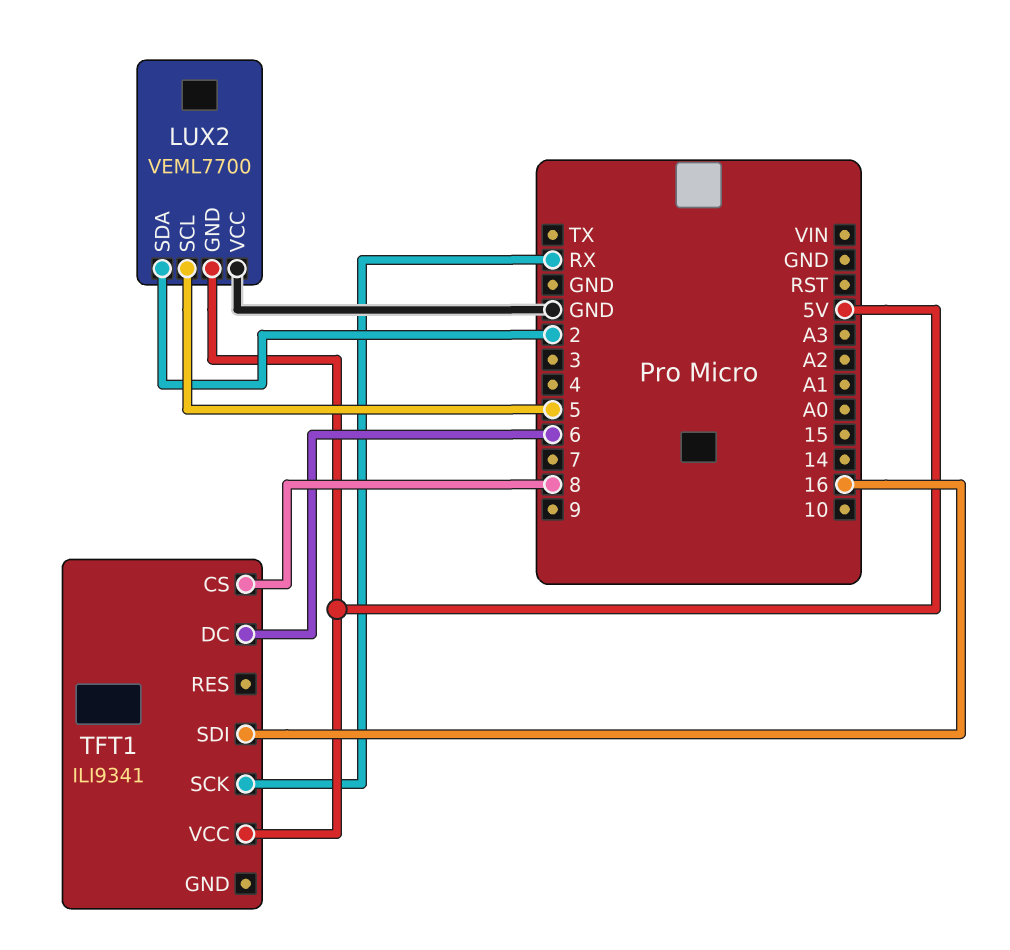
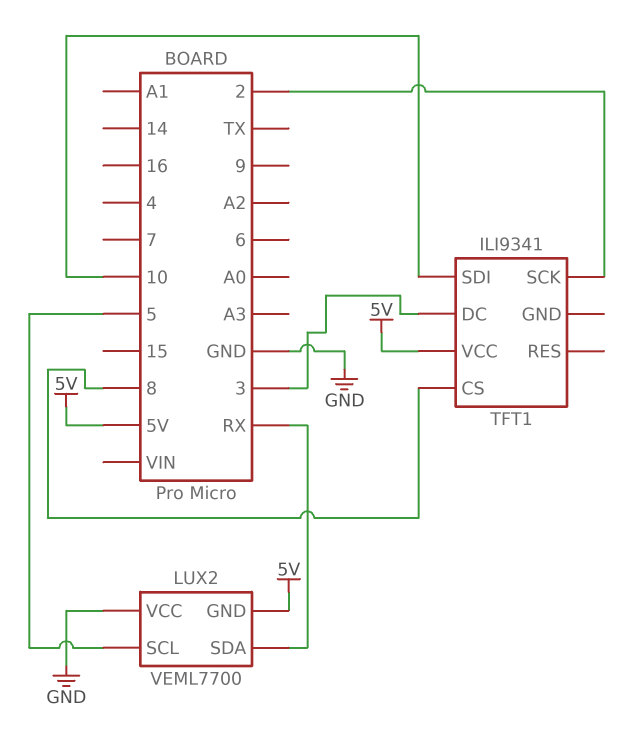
LUX2 pin SDA: 2 -> RX
TFT1 pin DC: 6 -> 3
TFT1 pin SCK: RX -> 2
TFT1 pin SDI: 16 -> 10

